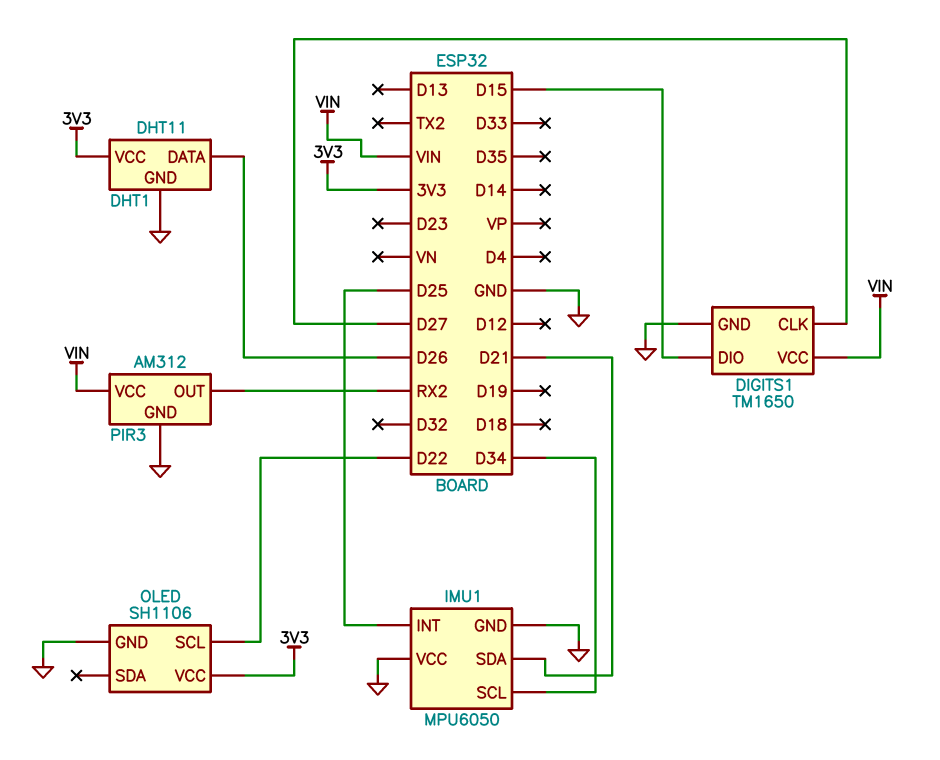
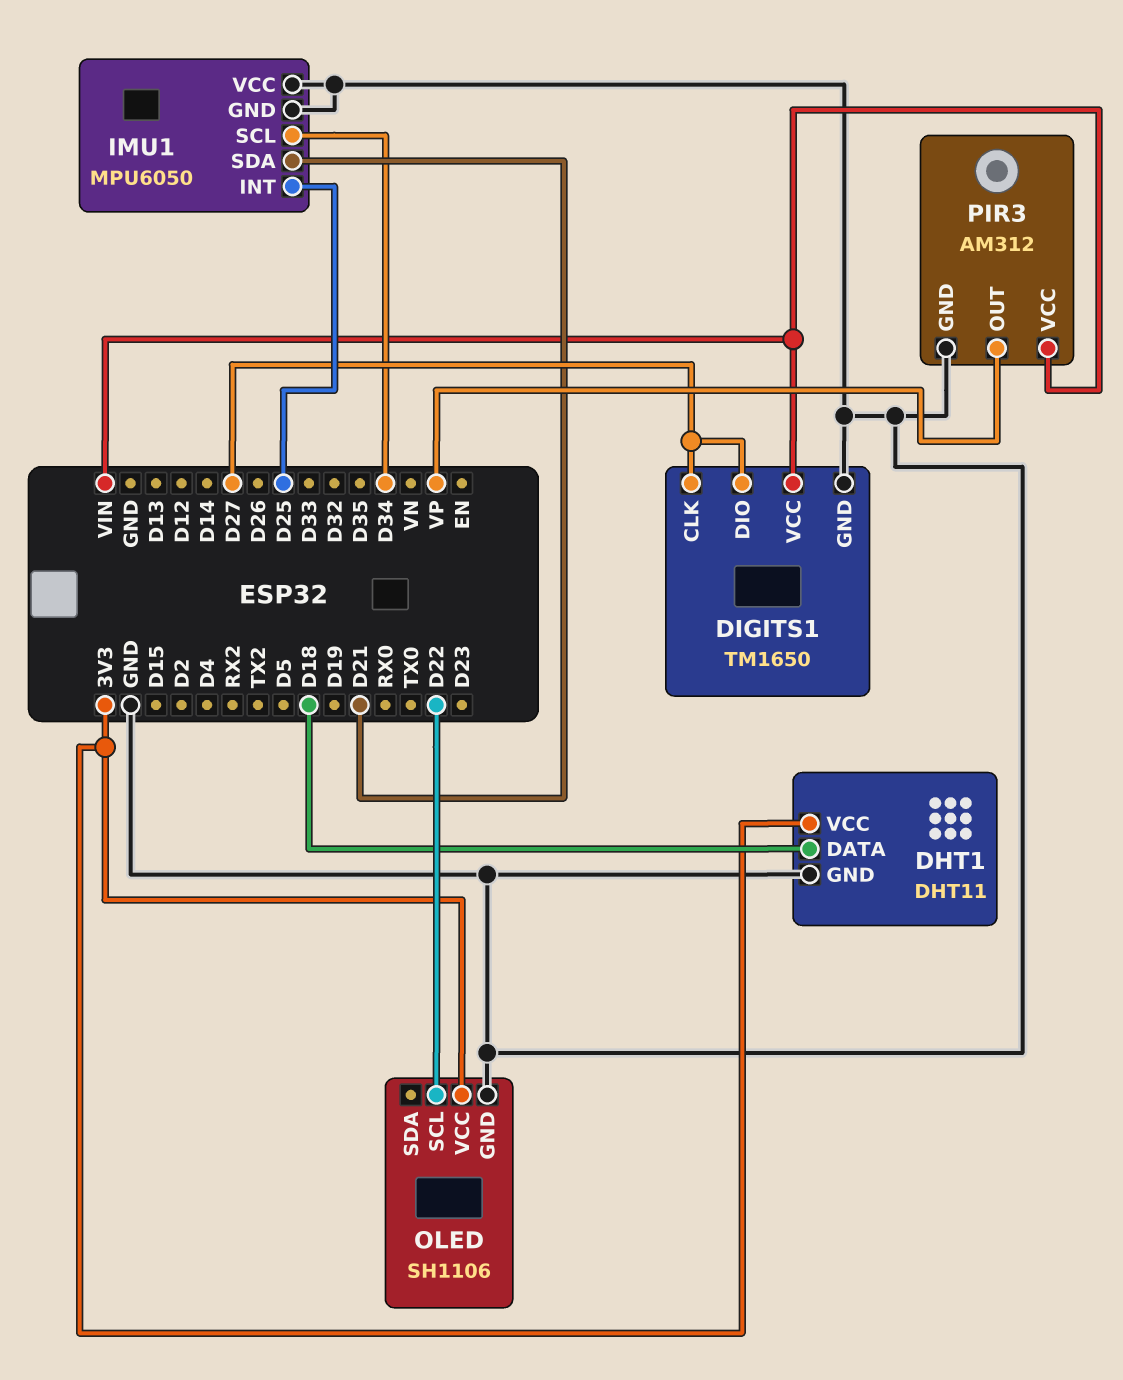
DHT1 pin DATA: D26 -> D18
DIGITS1 pin DIO: D15 -> D27
PIR3 pin OUT: RX2 -> VP

